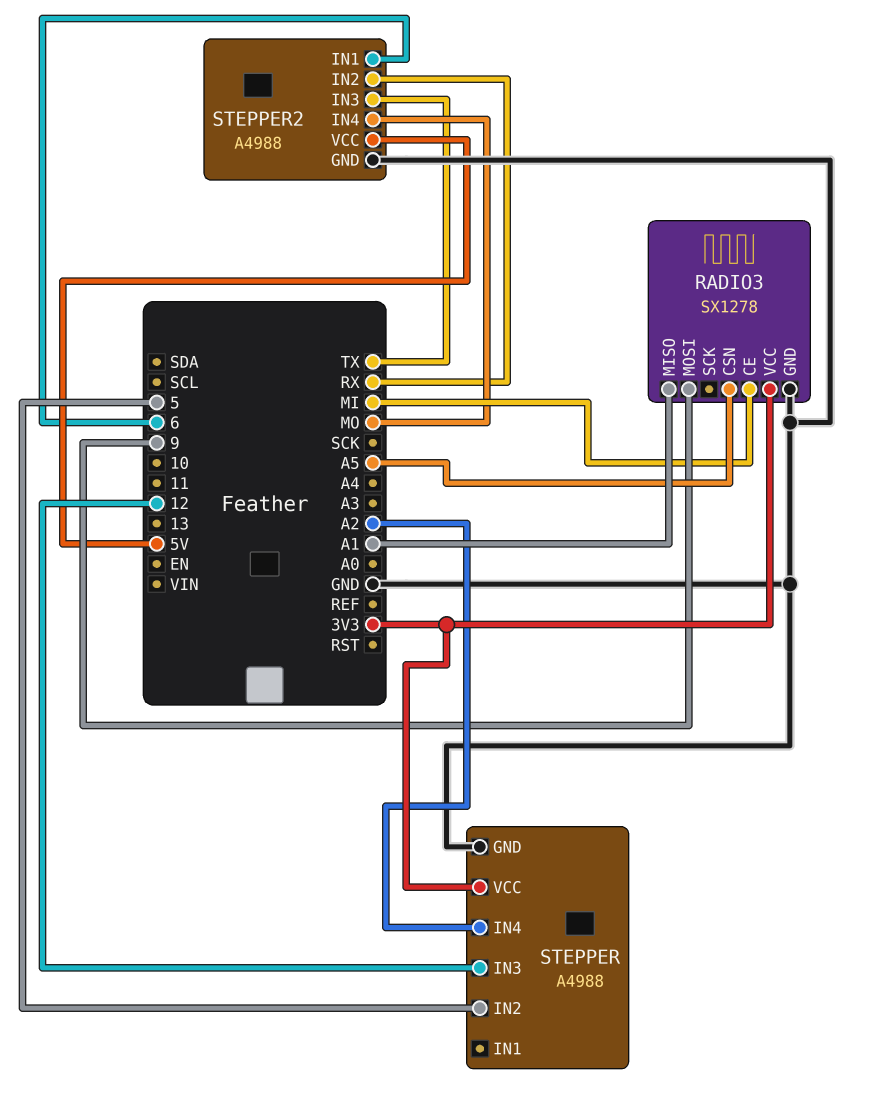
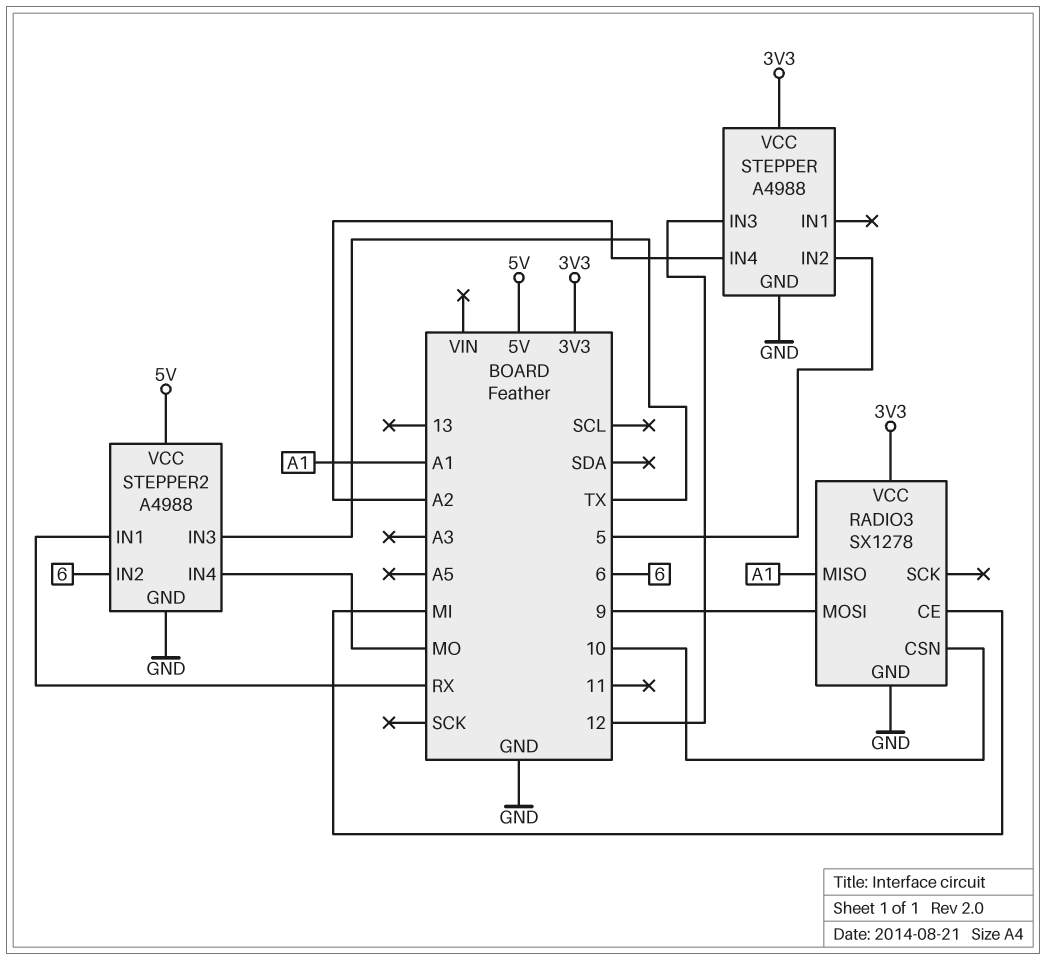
RADIO3 pin CSN: A5 -> 10
STEPPER2 pin IN1: 6 -> RX
STEPPER2 pin IN2: RX -> 6

